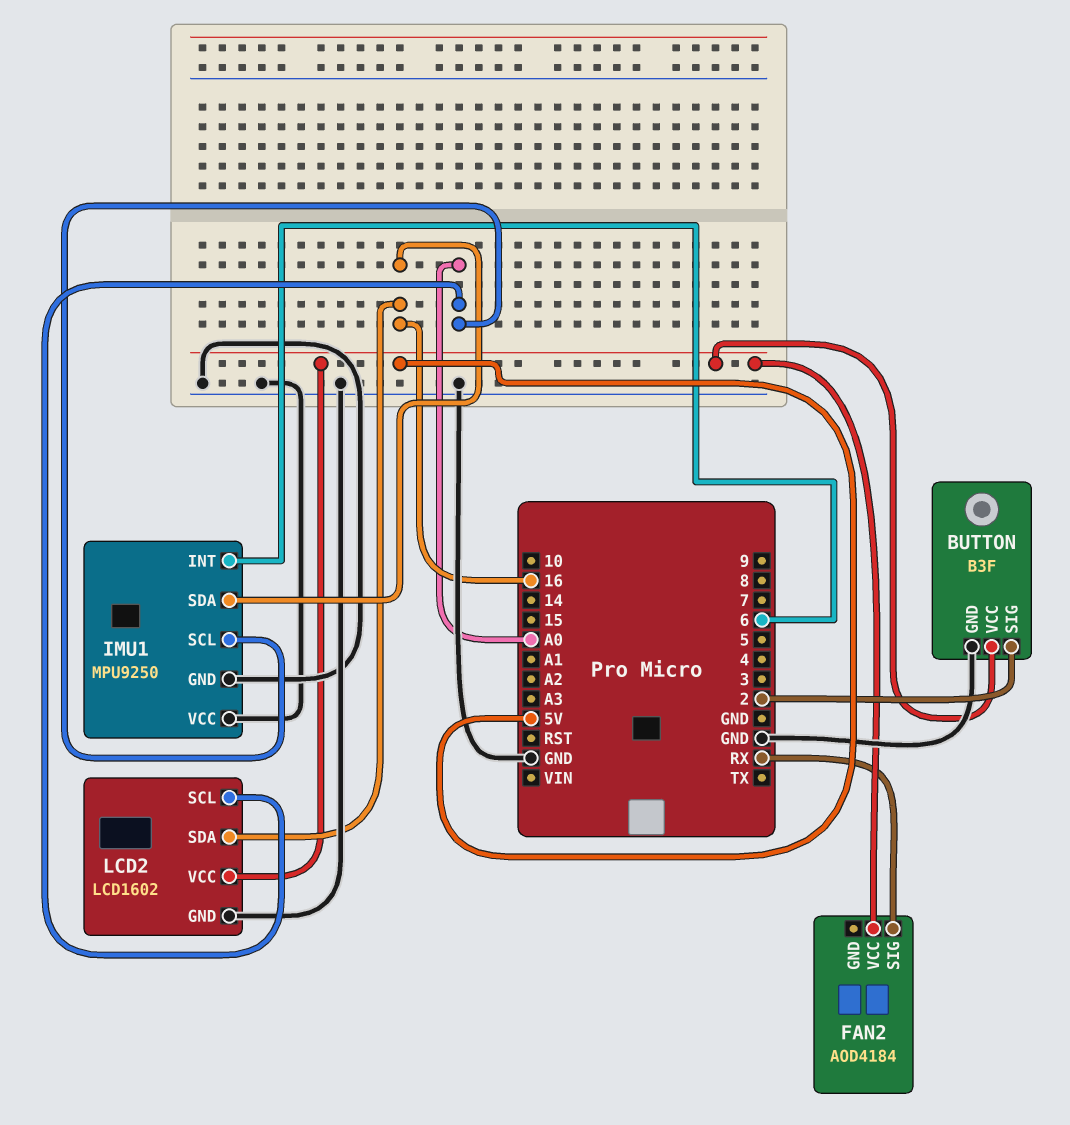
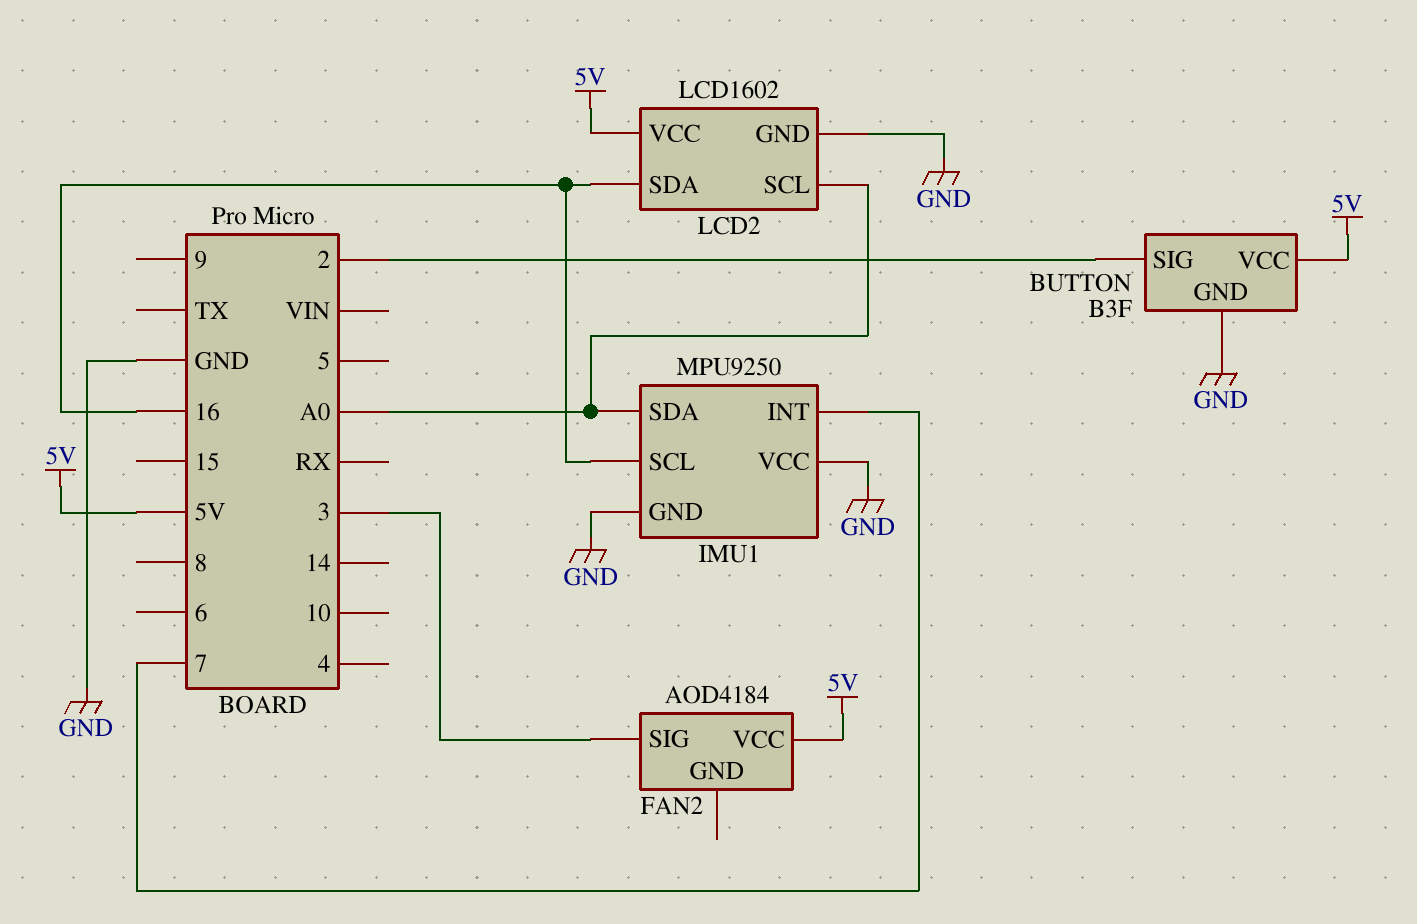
FAN2 pin SIG: RX -> 3
IMU1 pin INT: 6 -> 7
IMU1 pin SCL: A0 -> 16
IMU1 pin SDA: 16 -> A0

